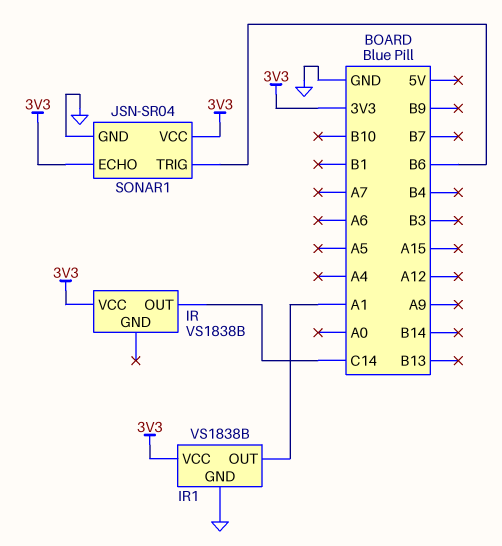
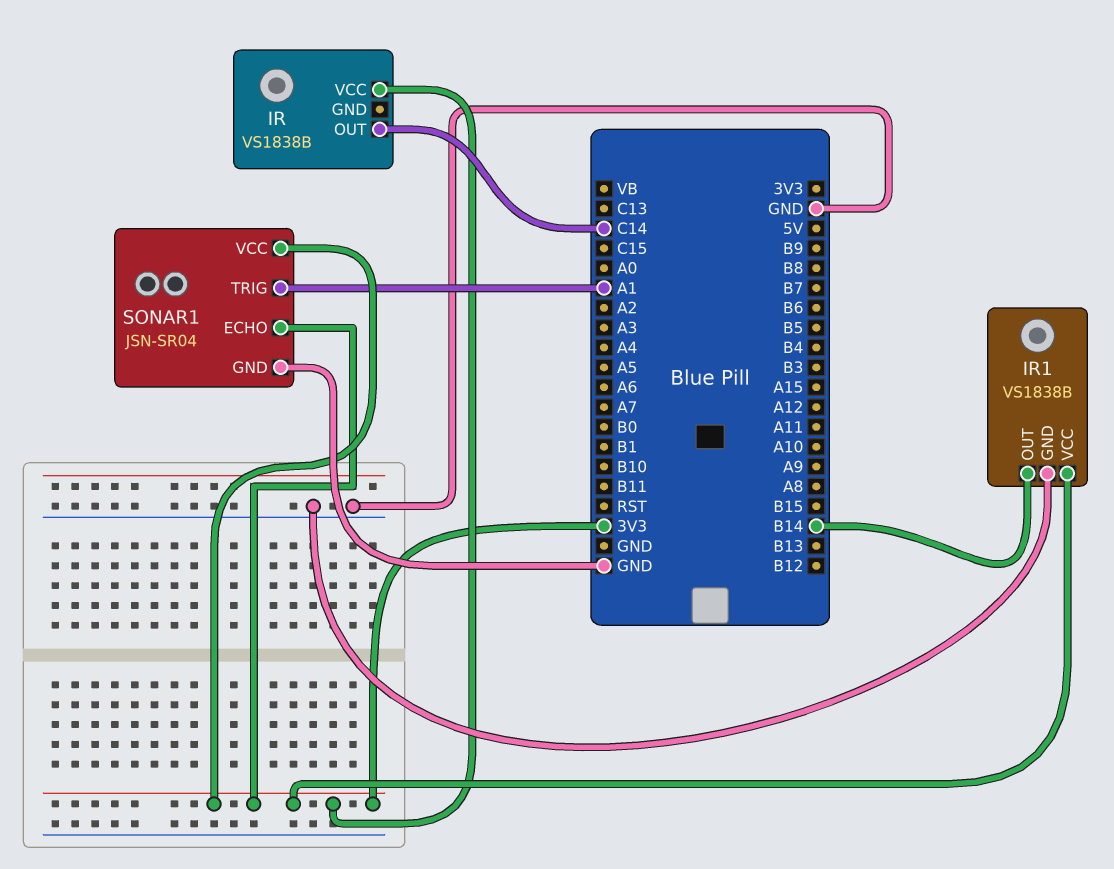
IR1 pin OUT: A1 -> B14
SONAR1 pin TRIG: B6 -> A1

